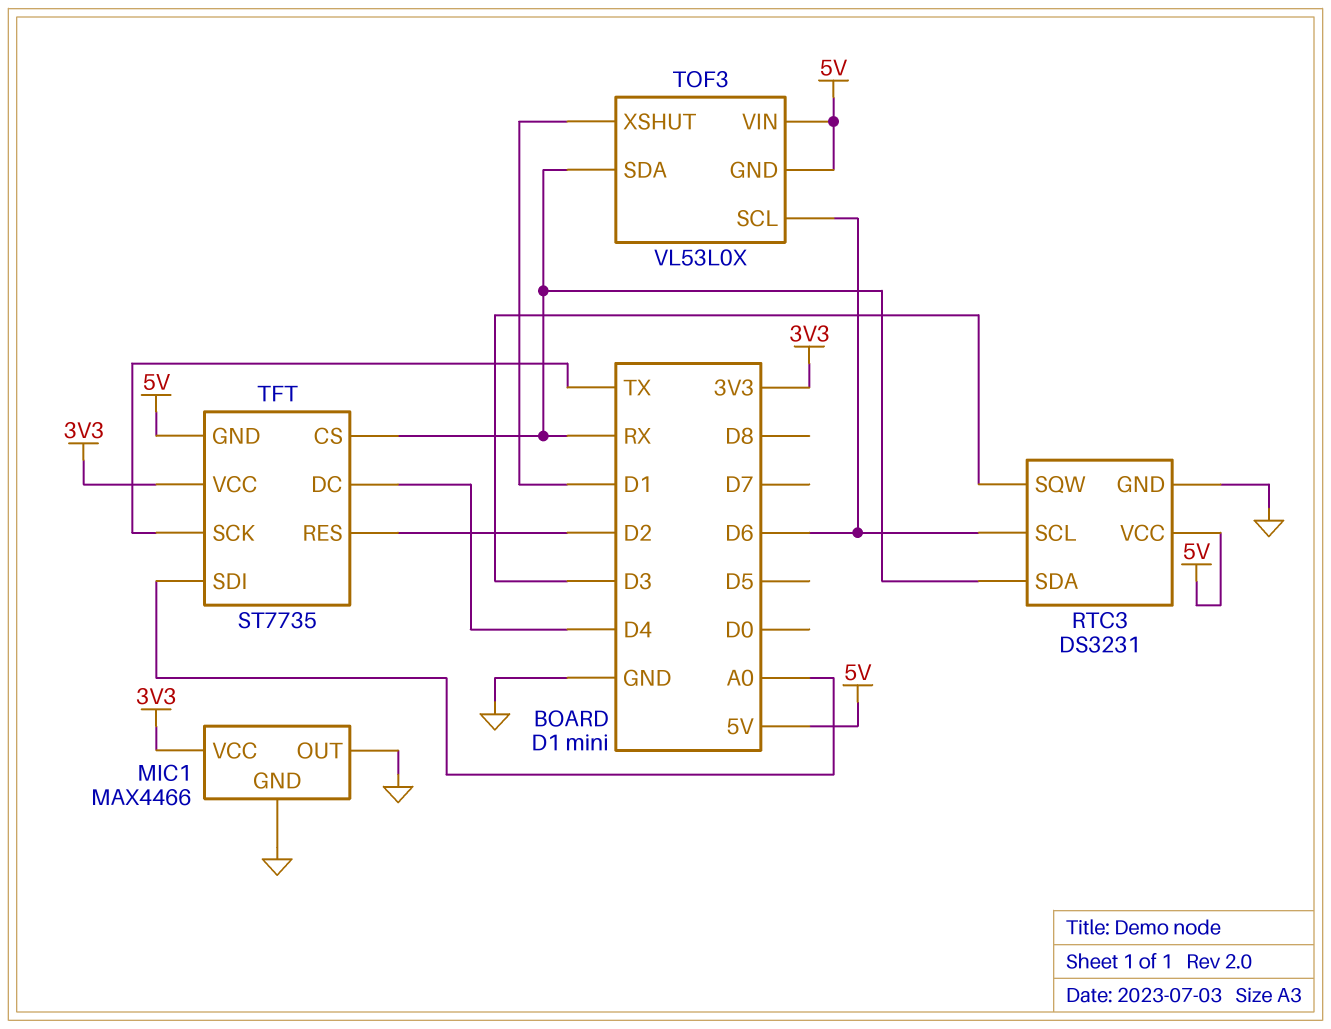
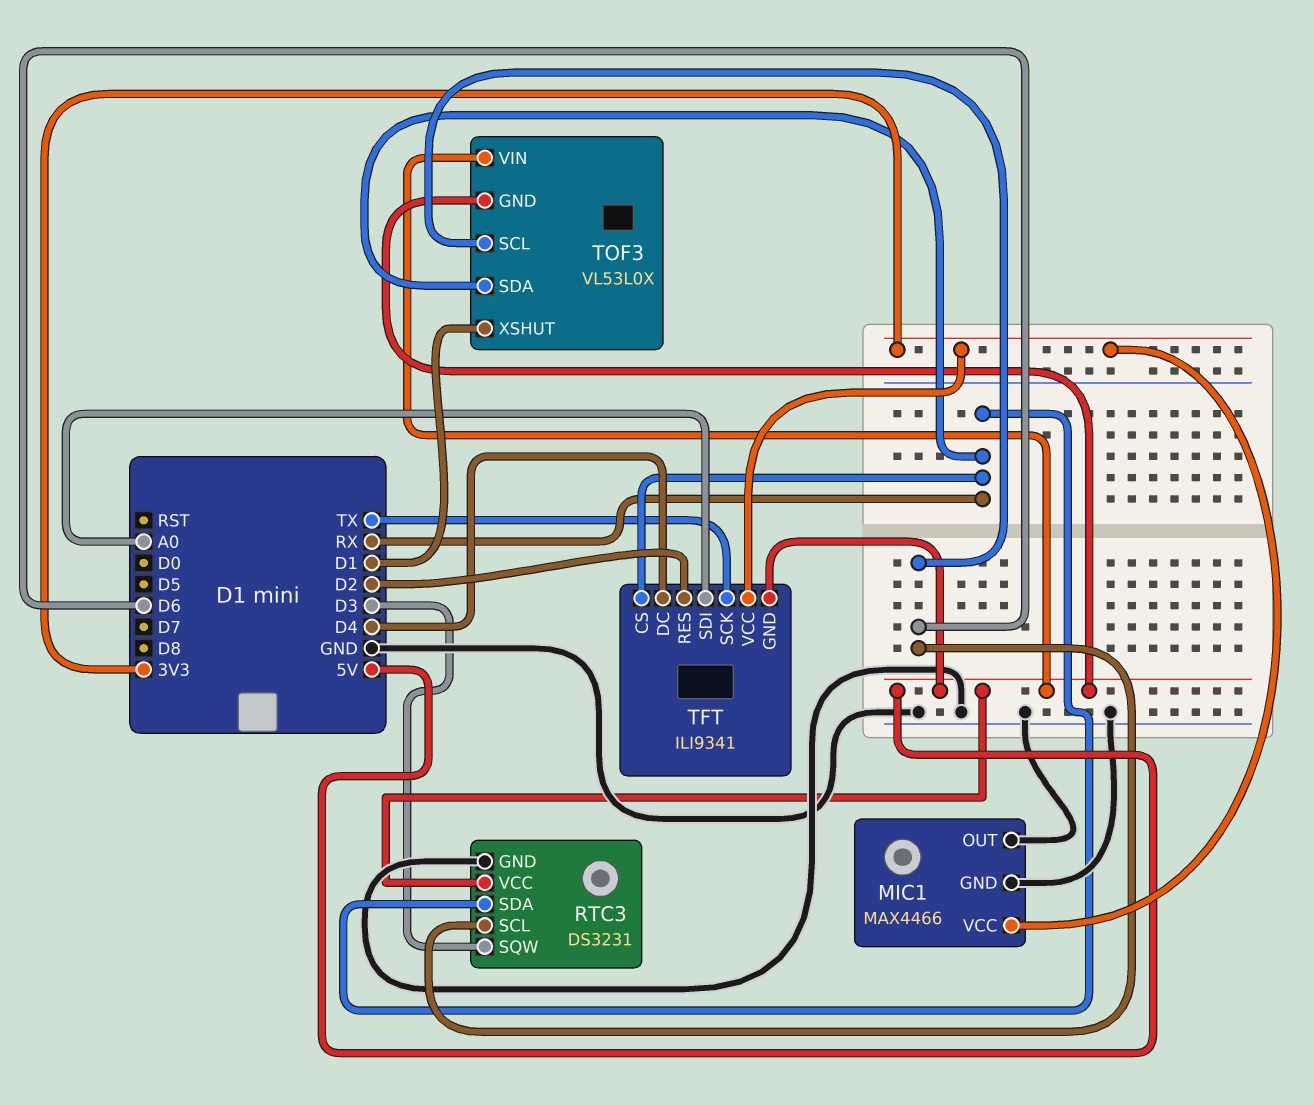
TFT: ST7735 -> ILI9341

